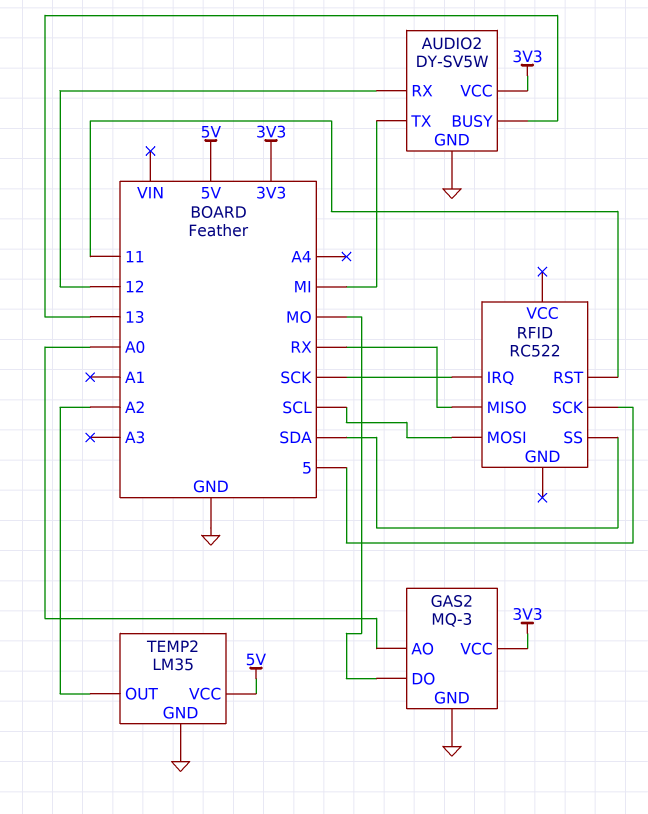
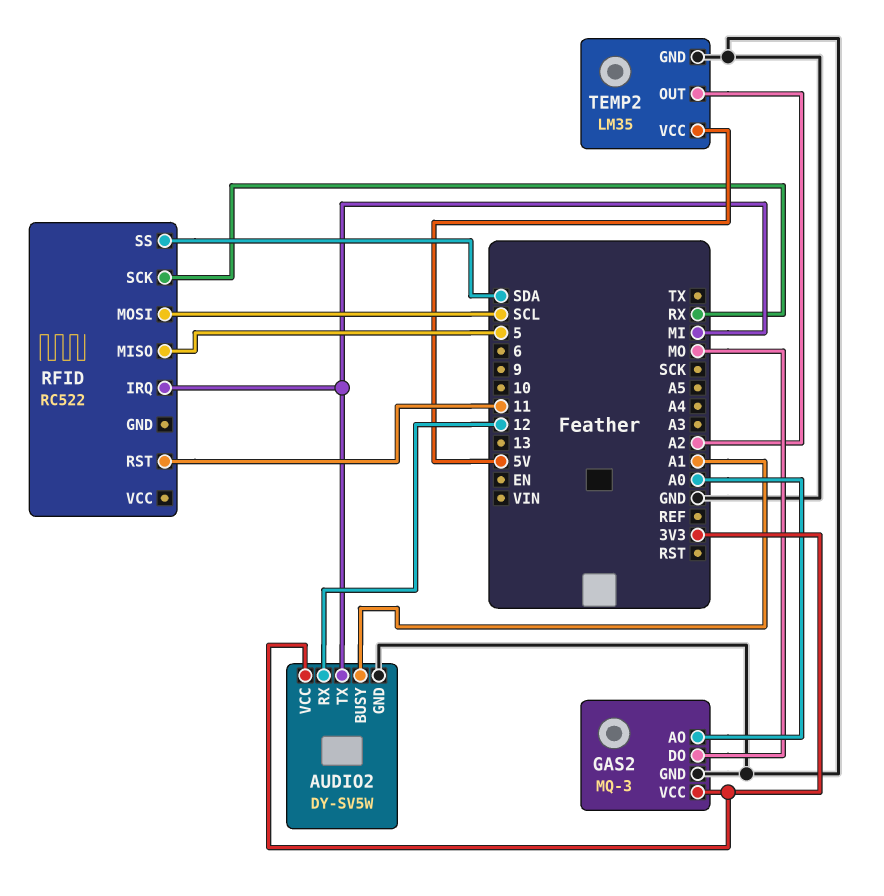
AUDIO2 pin BUSY: 13 -> A1
RFID pin IRQ: SCK -> MI
RFID pin MISO: RX -> 5
RFID pin SCK: 5 -> RX

